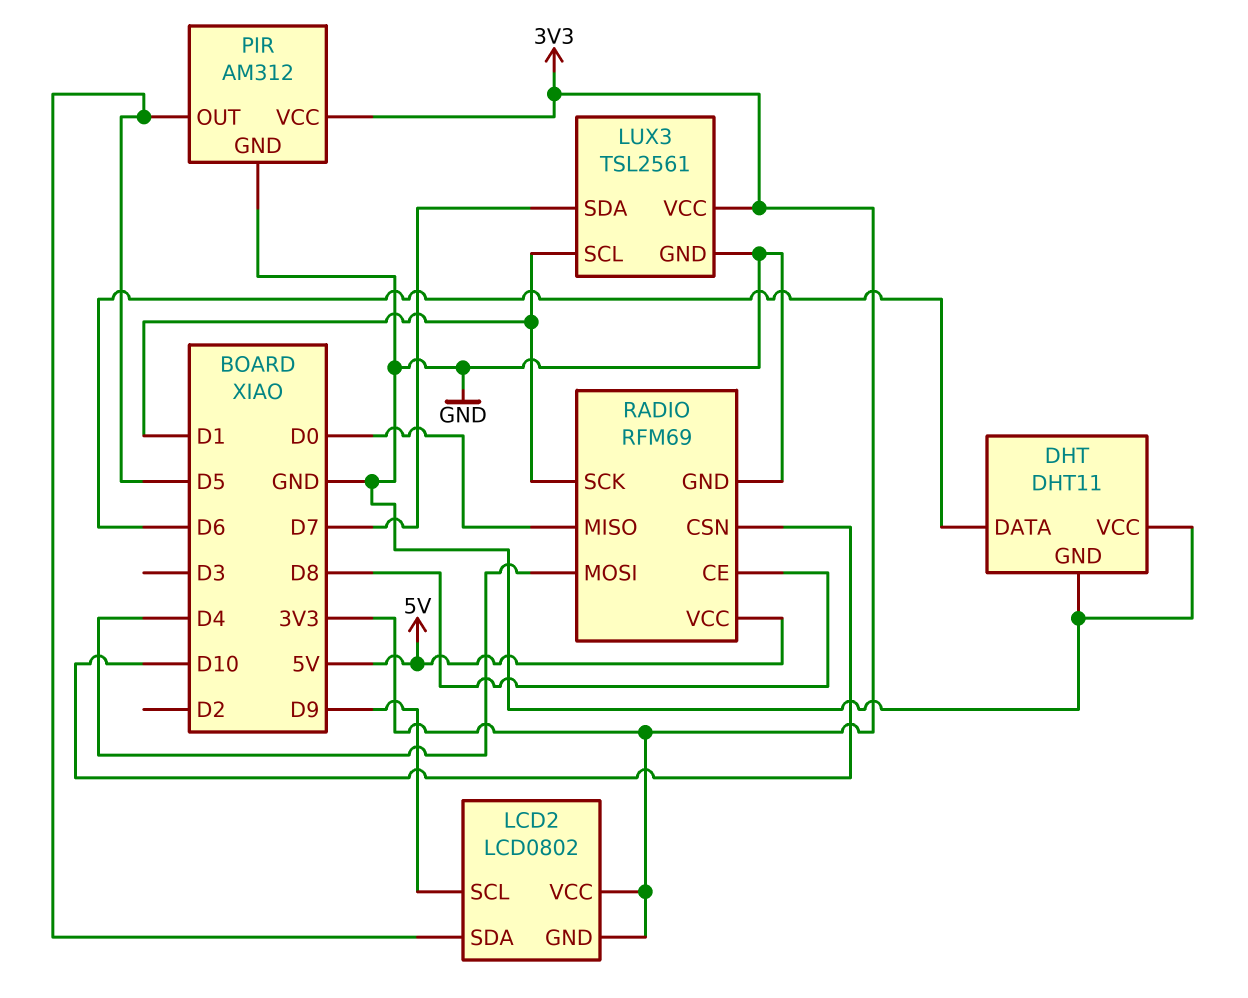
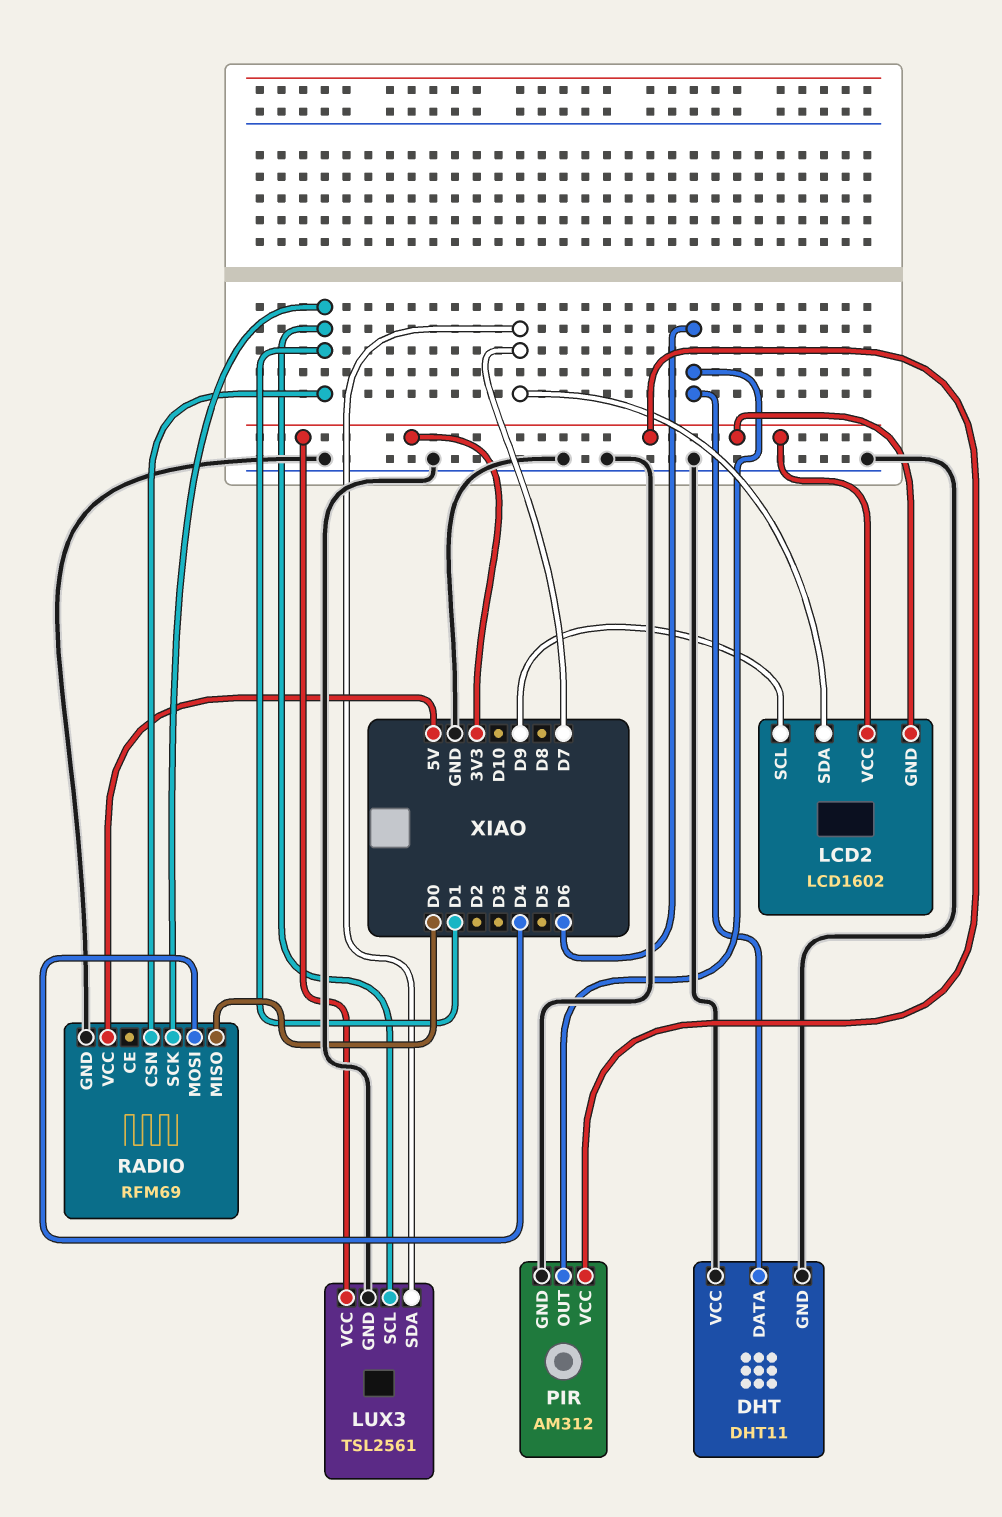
LCD2: LCD0802 -> LCD1602
LCD2 pin SDA: D5 -> D7
PIR pin OUT: D5 -> D6
RADIO pin CE: D8 -> none
RADIO pin CSN: D10 -> D1

